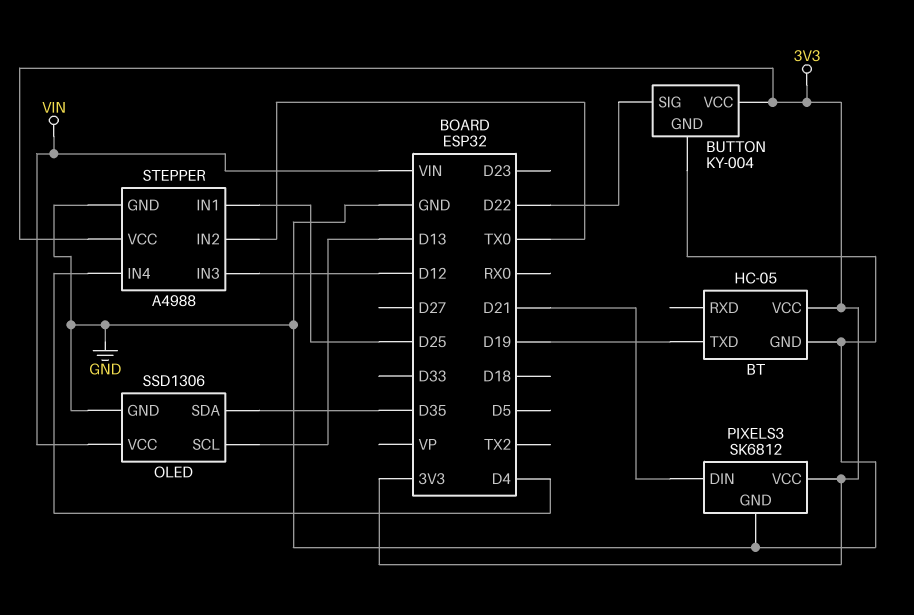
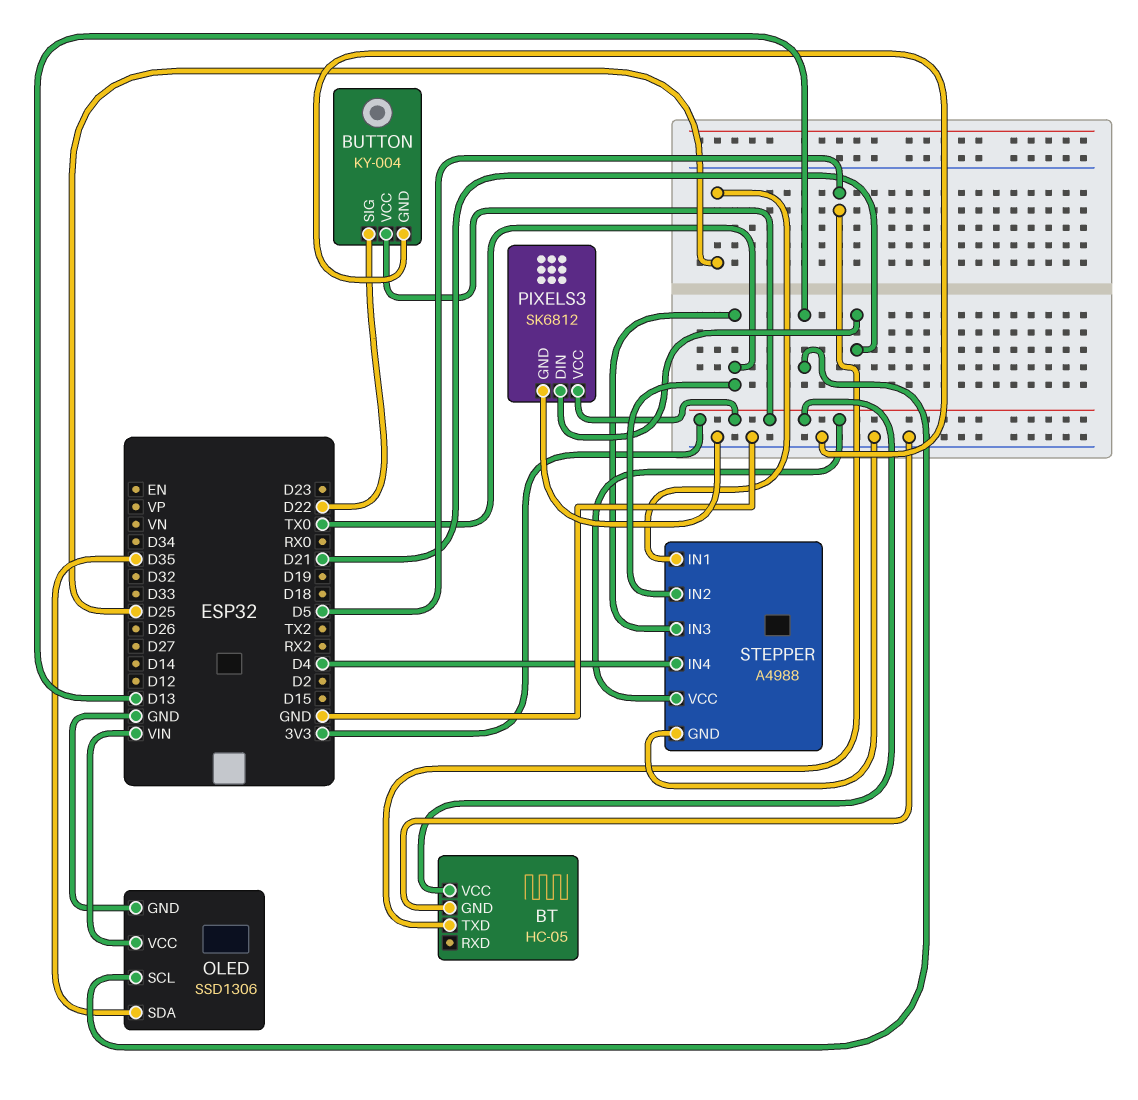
BT pin TXD: D19 -> D5
STEPPER pin IN3: D12 -> TX0

